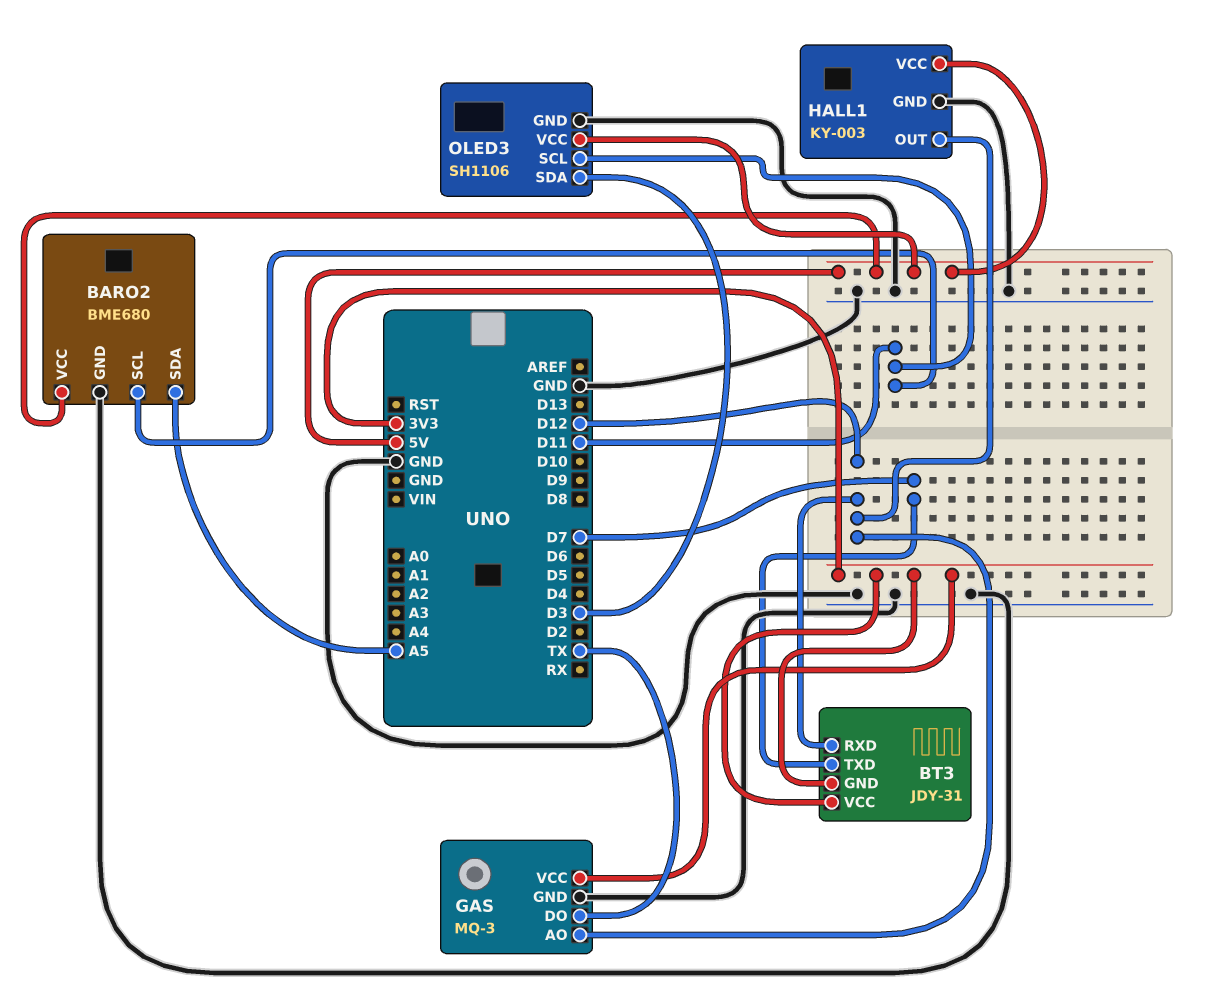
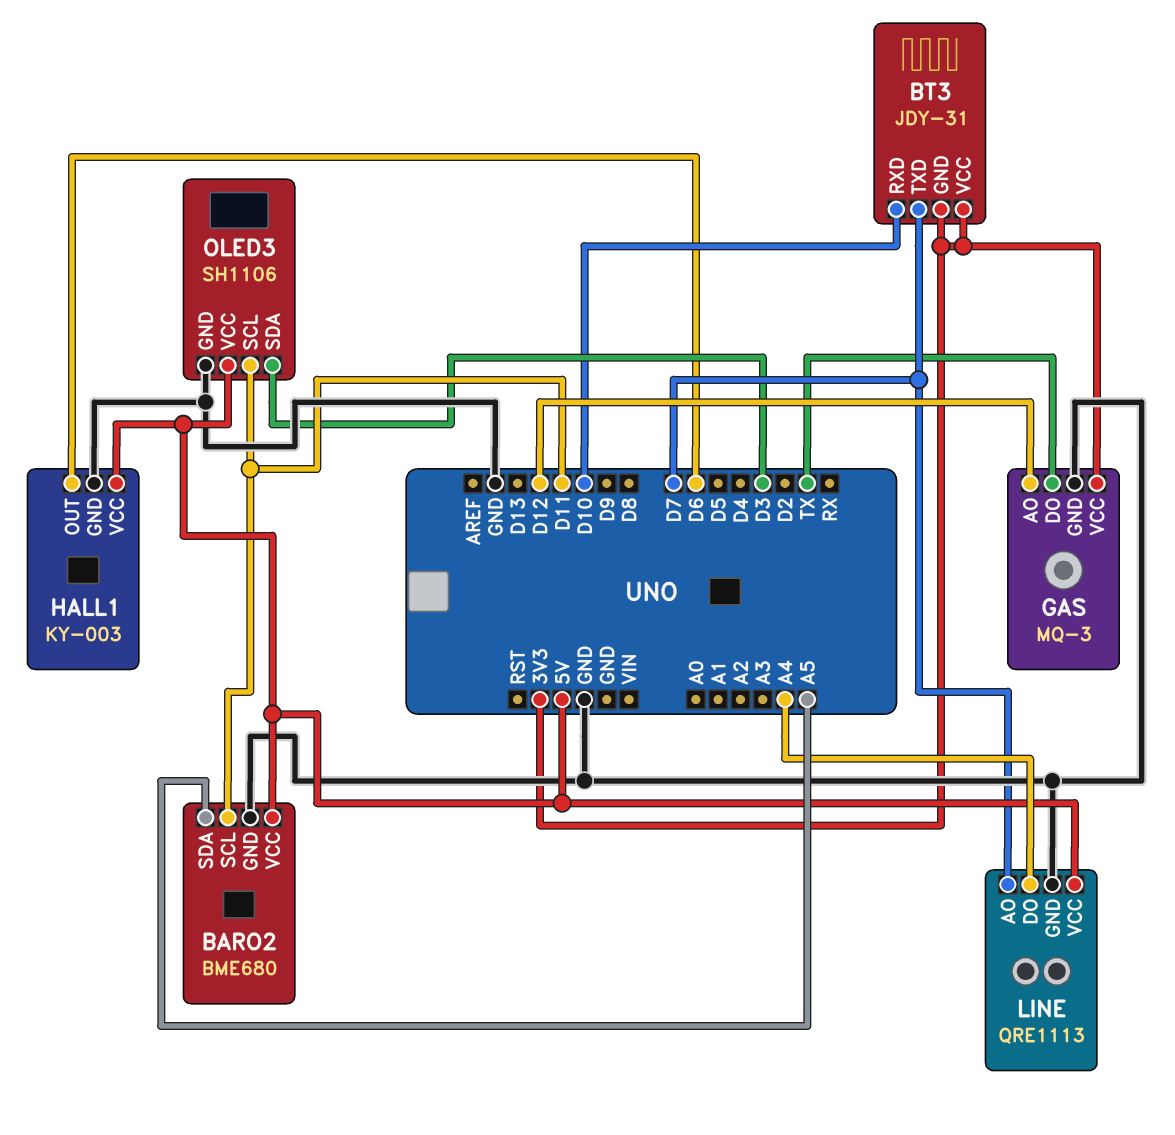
BT3 pin RXD: D12 -> D10
HALL1 pin OUT: D12 -> D6
LINE: none -> QRE1113
LINE pin AO: none -> D7
LINE pin DO: none -> A4
LINE pin GND: none -> GND
LINE pin VCC: none -> 5V

